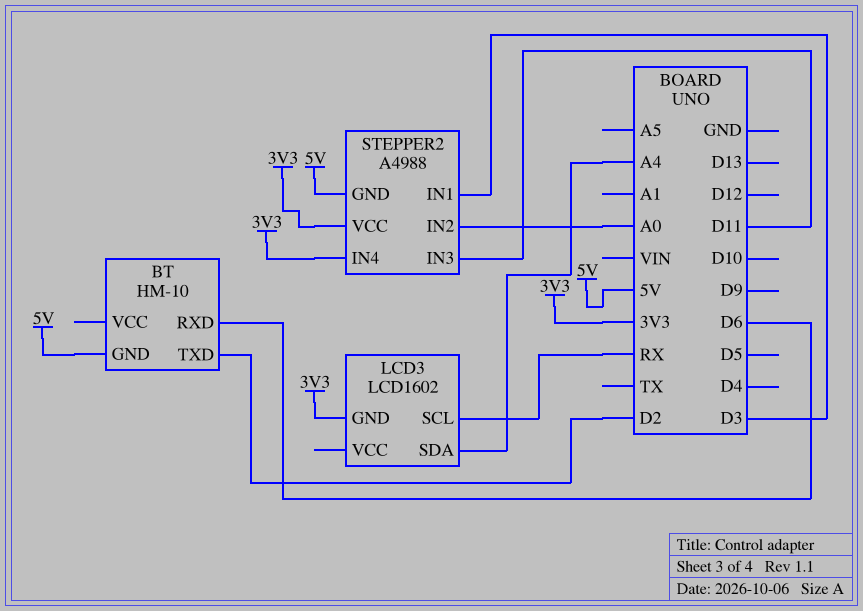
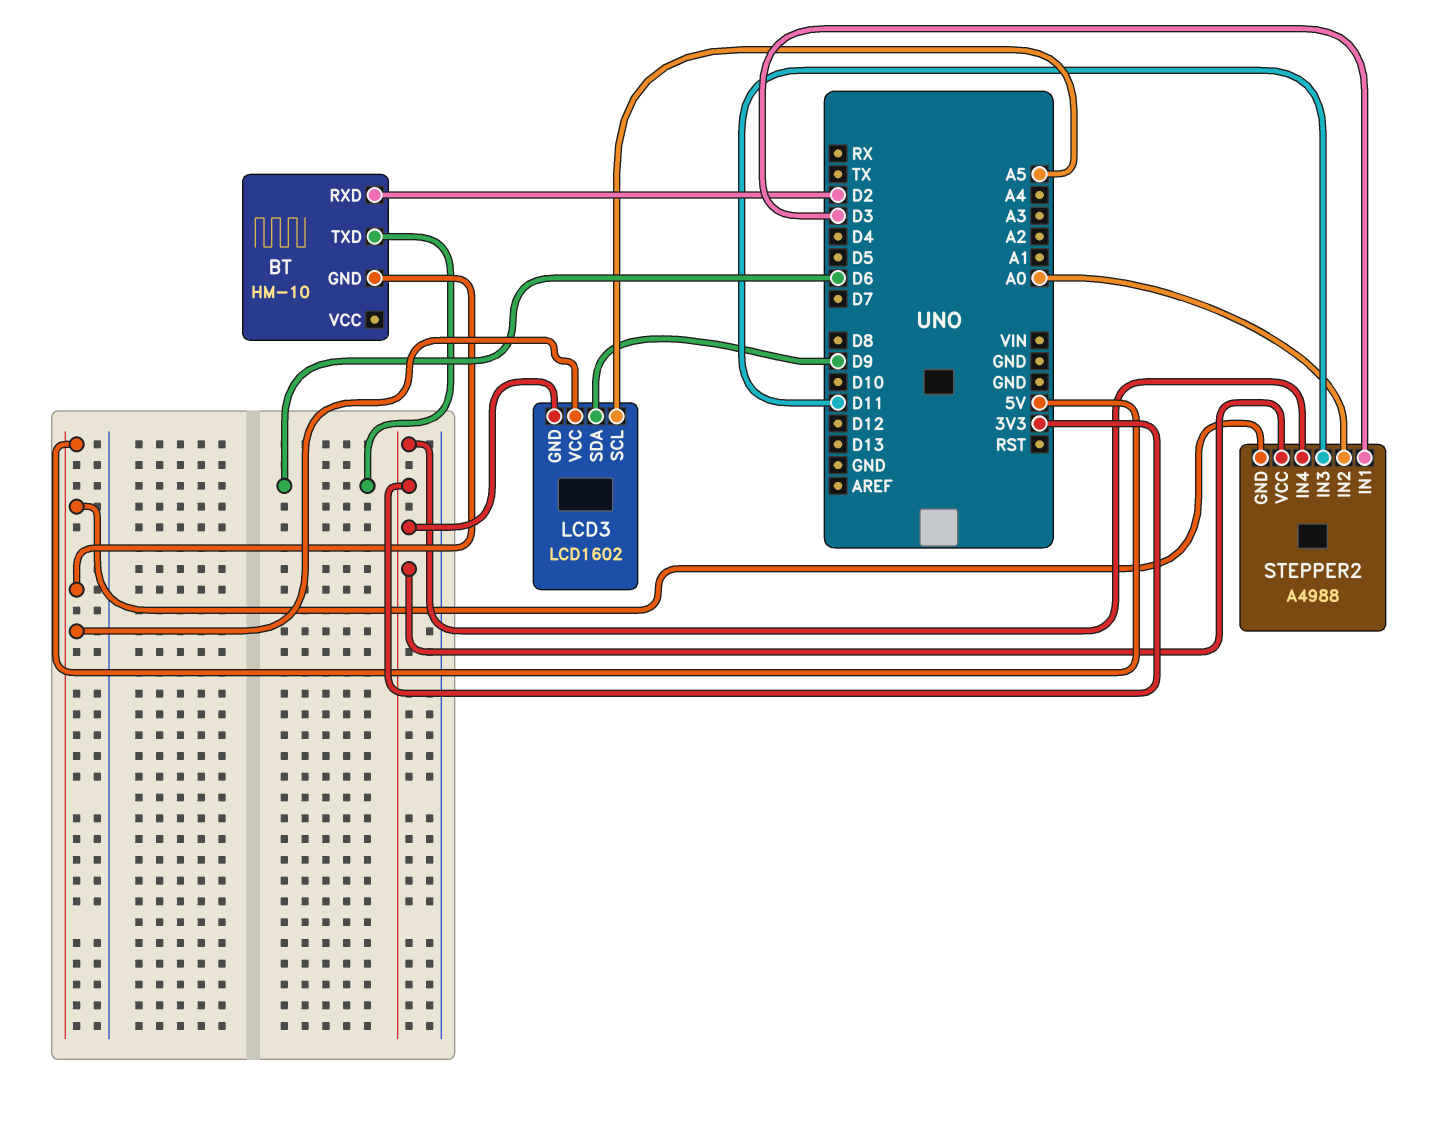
BT pin RXD: D6 -> D2
BT pin TXD: D2 -> D6
LCD3 pin SCL: RX -> A5
LCD3 pin SDA: A4 -> D9
LCD3 pin VCC: none -> 5V

